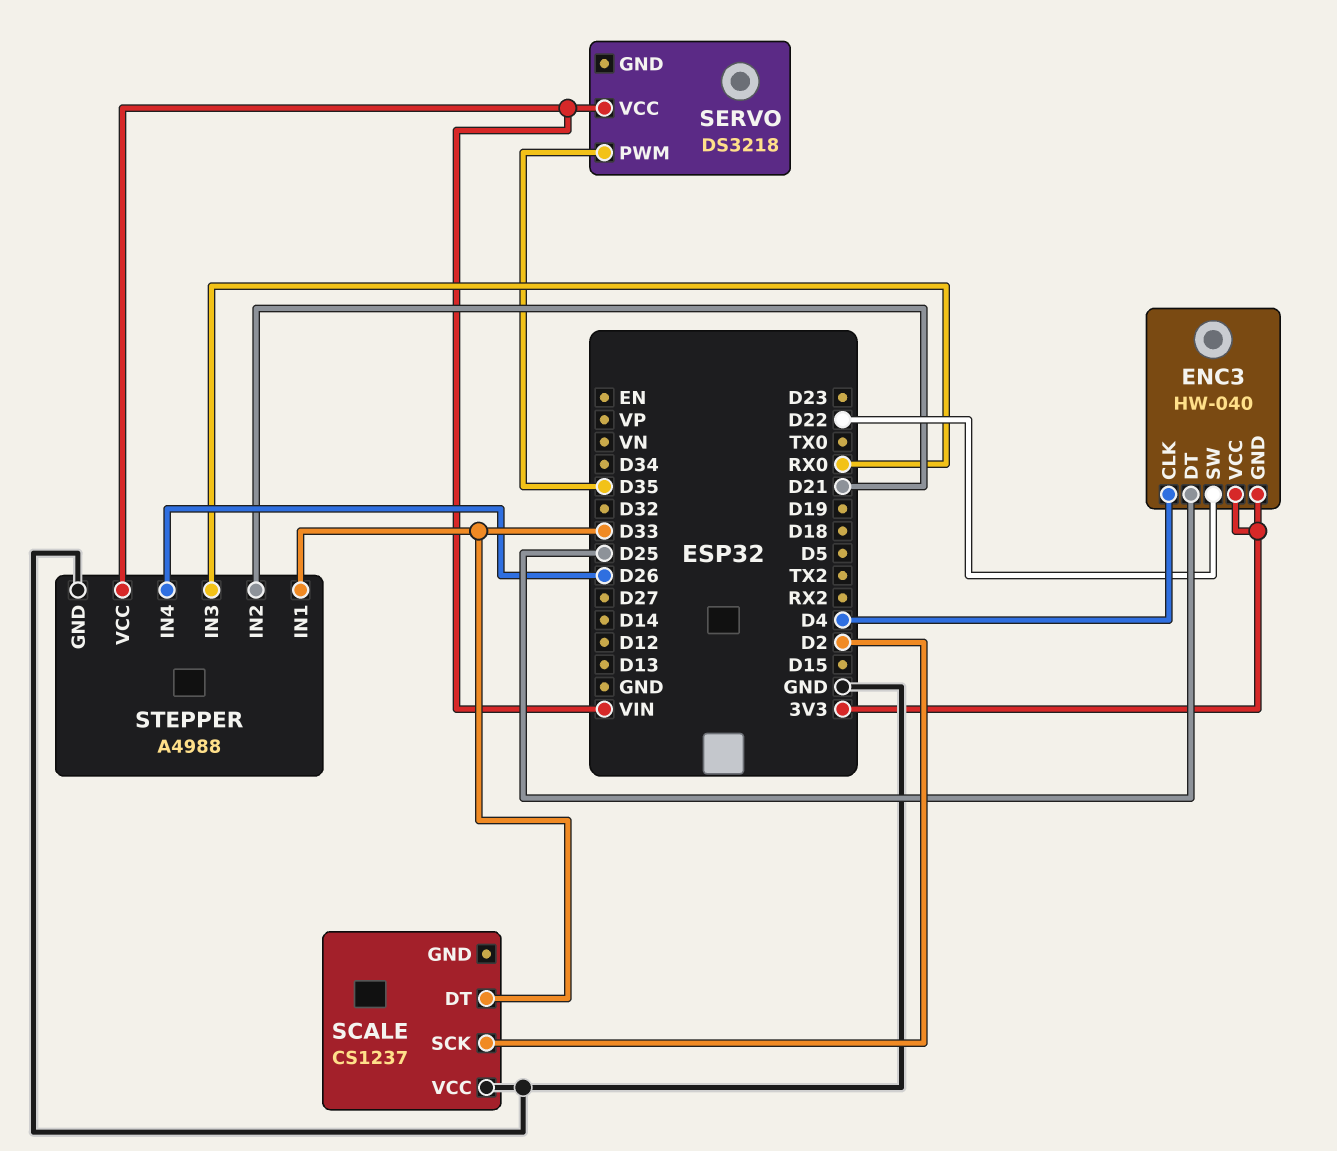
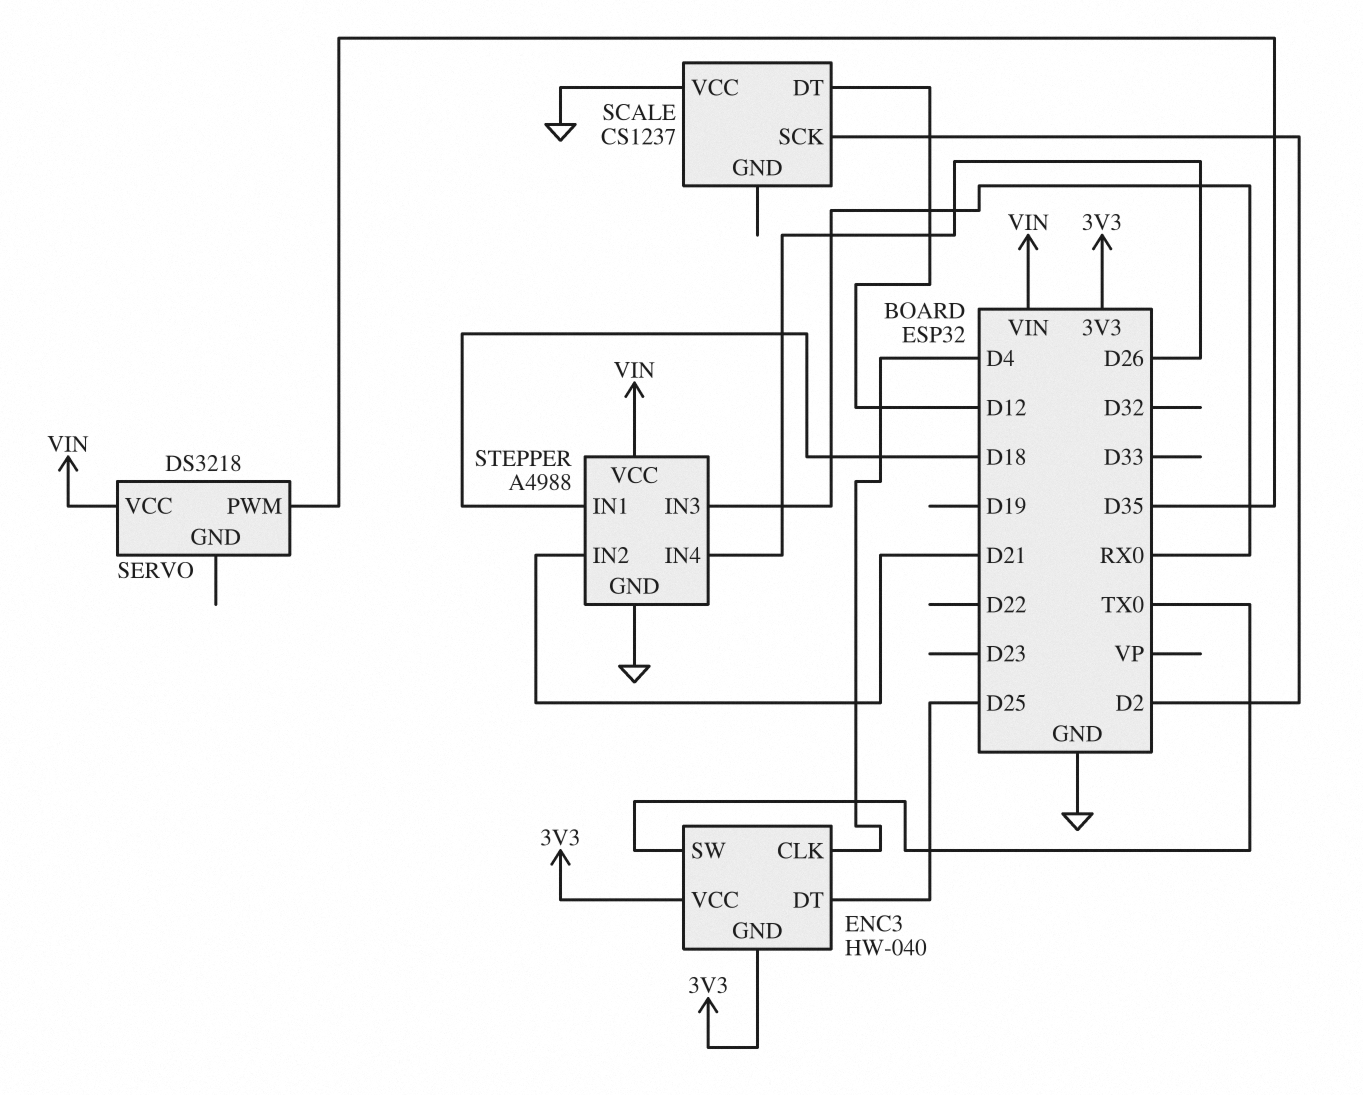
ENC3 pin SW: D22 -> TX0
SCALE pin DT: D33 -> D12
STEPPER pin IN1: D33 -> D18

